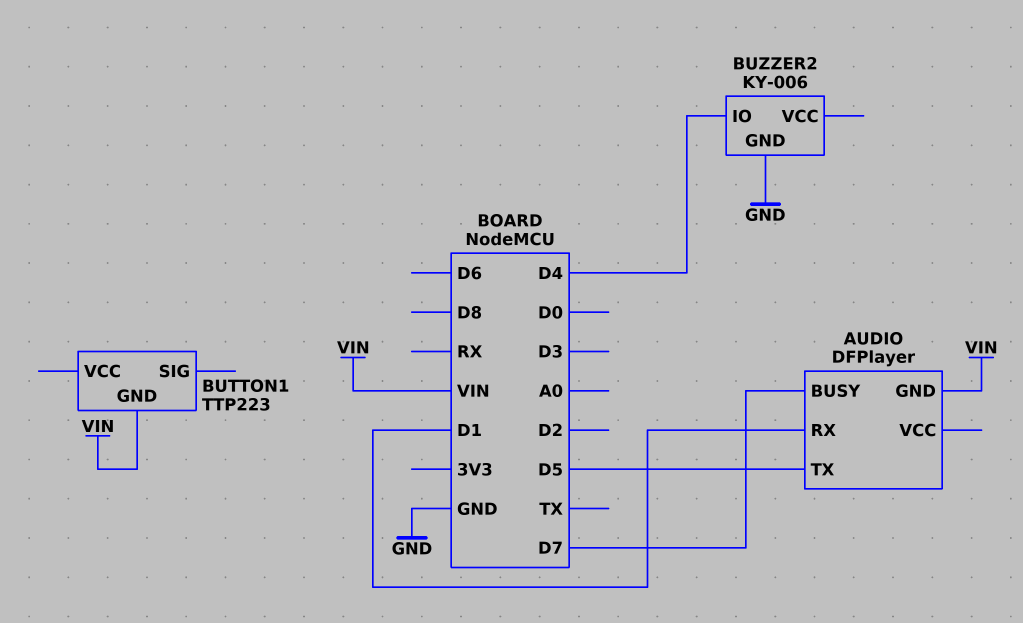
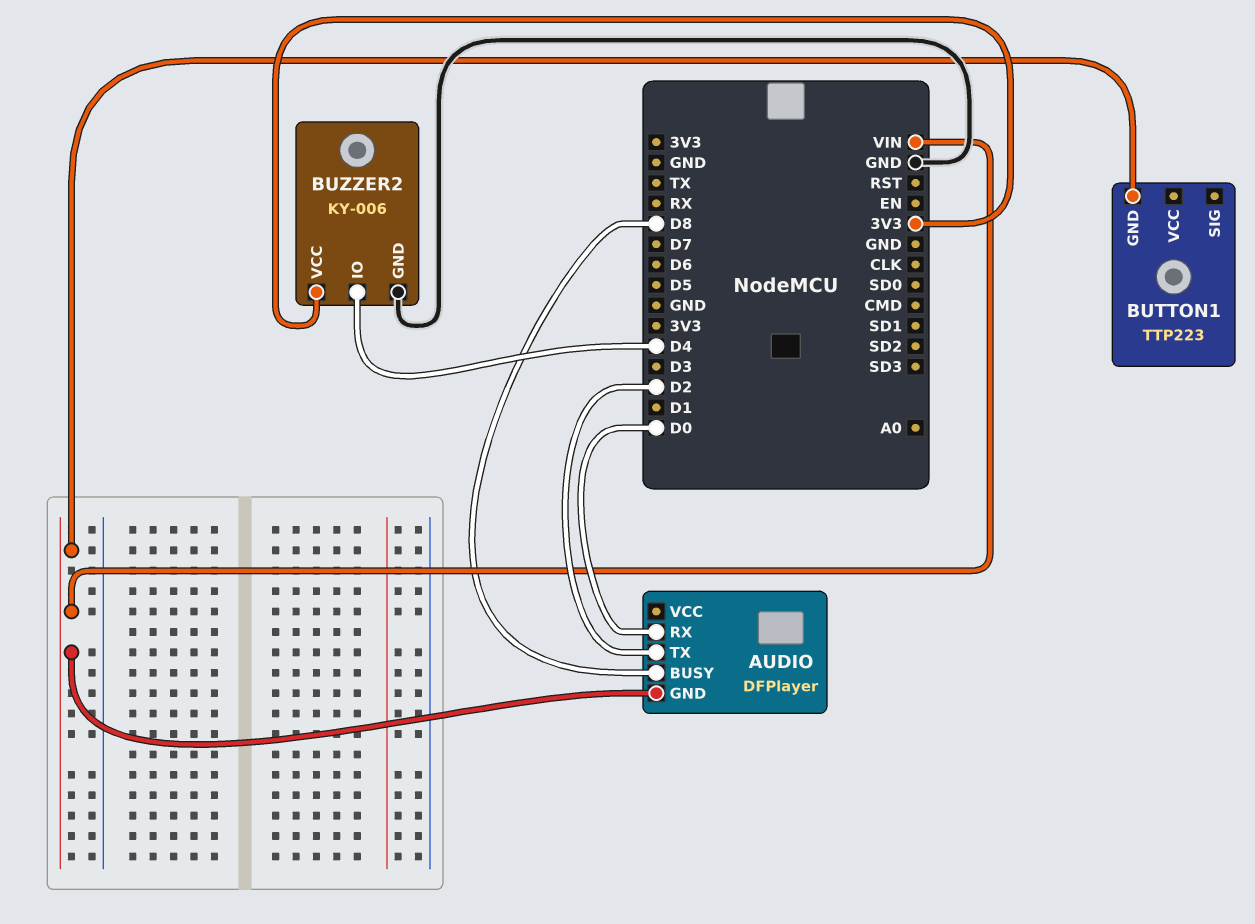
AUDIO pin BUSY: D7 -> D8
AUDIO pin RX: D1 -> D0
AUDIO pin TX: D5 -> D2
BUZZER2 pin VCC: none -> 3V3

